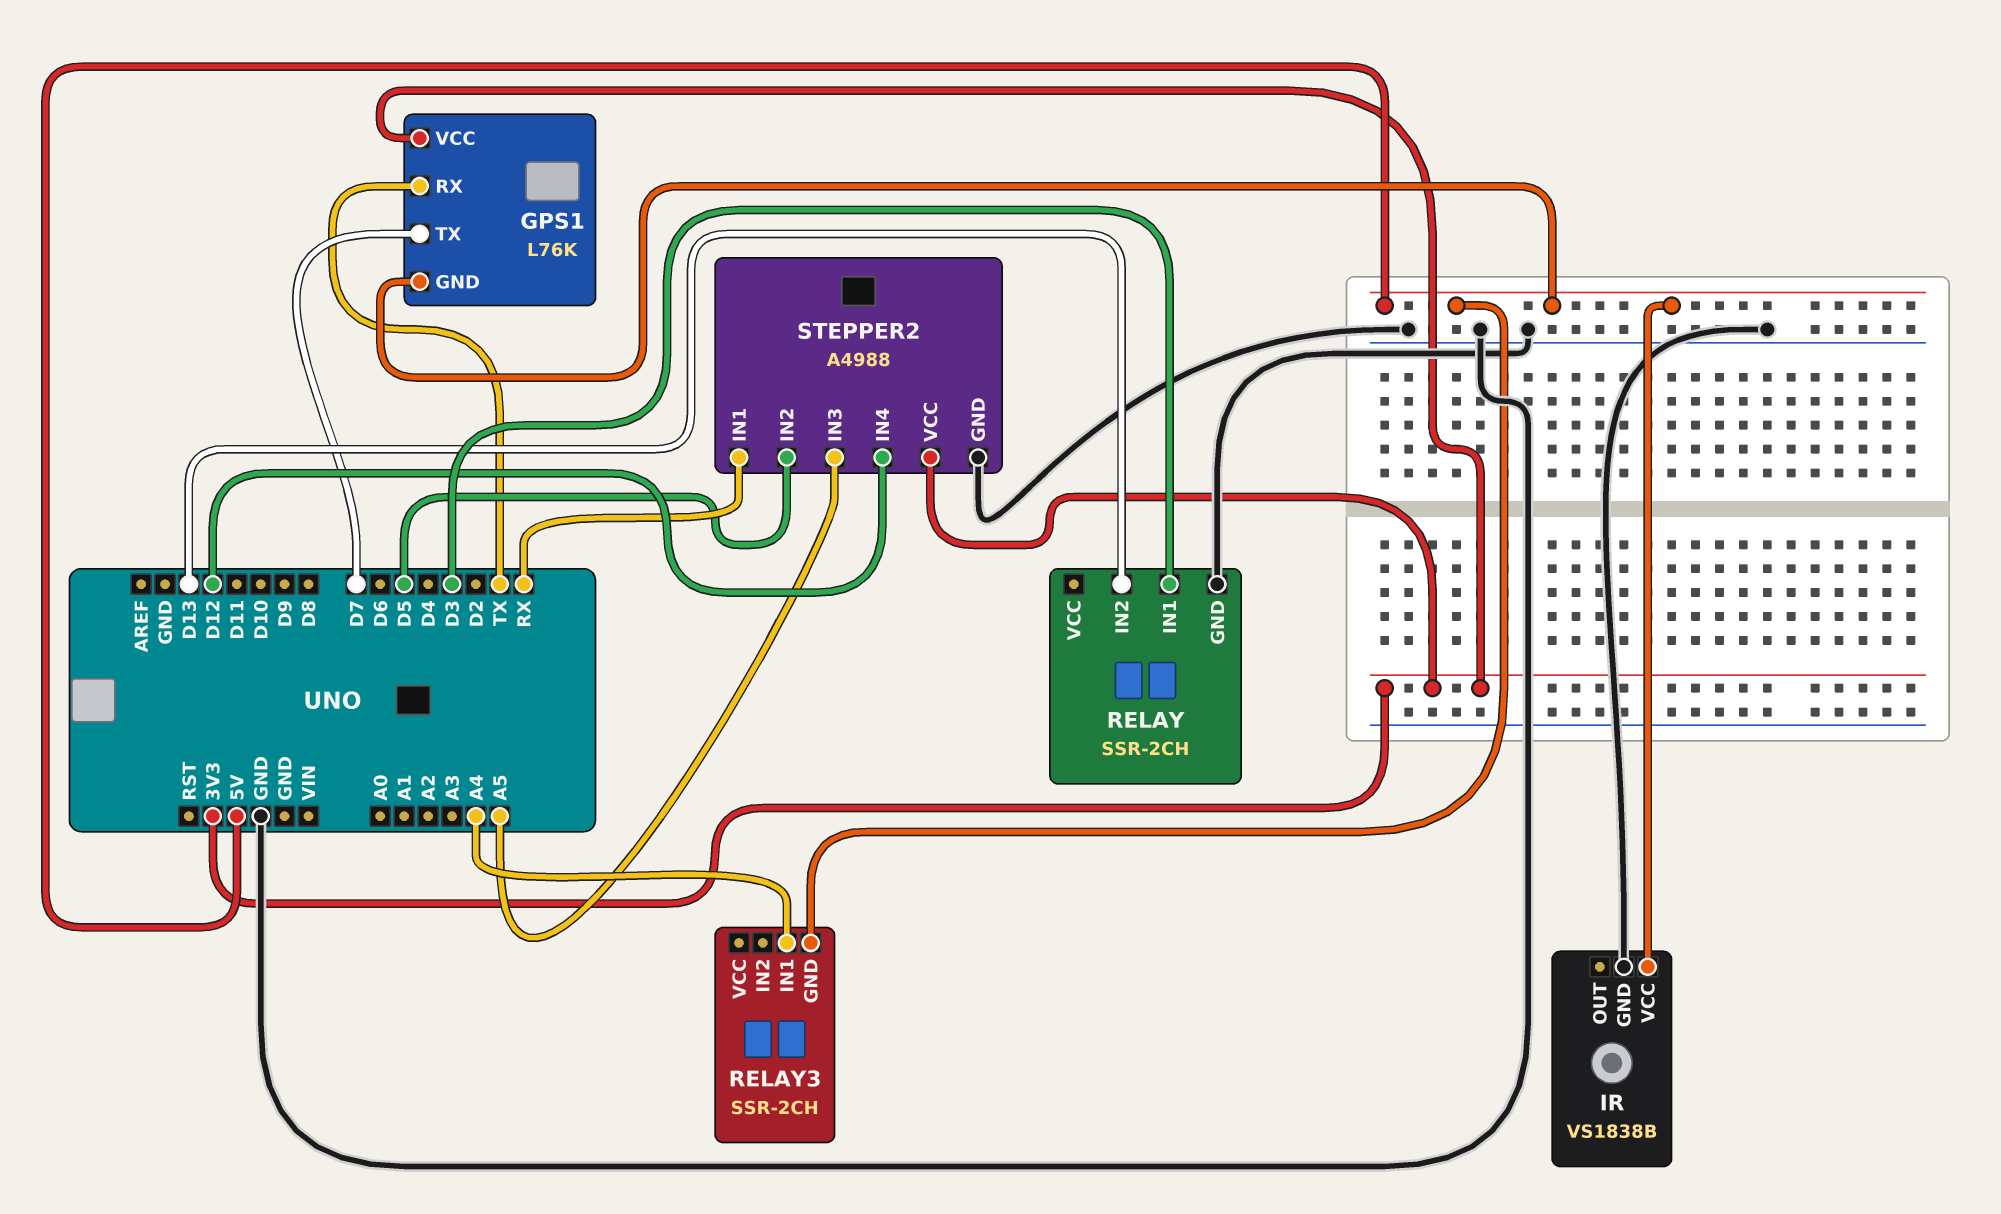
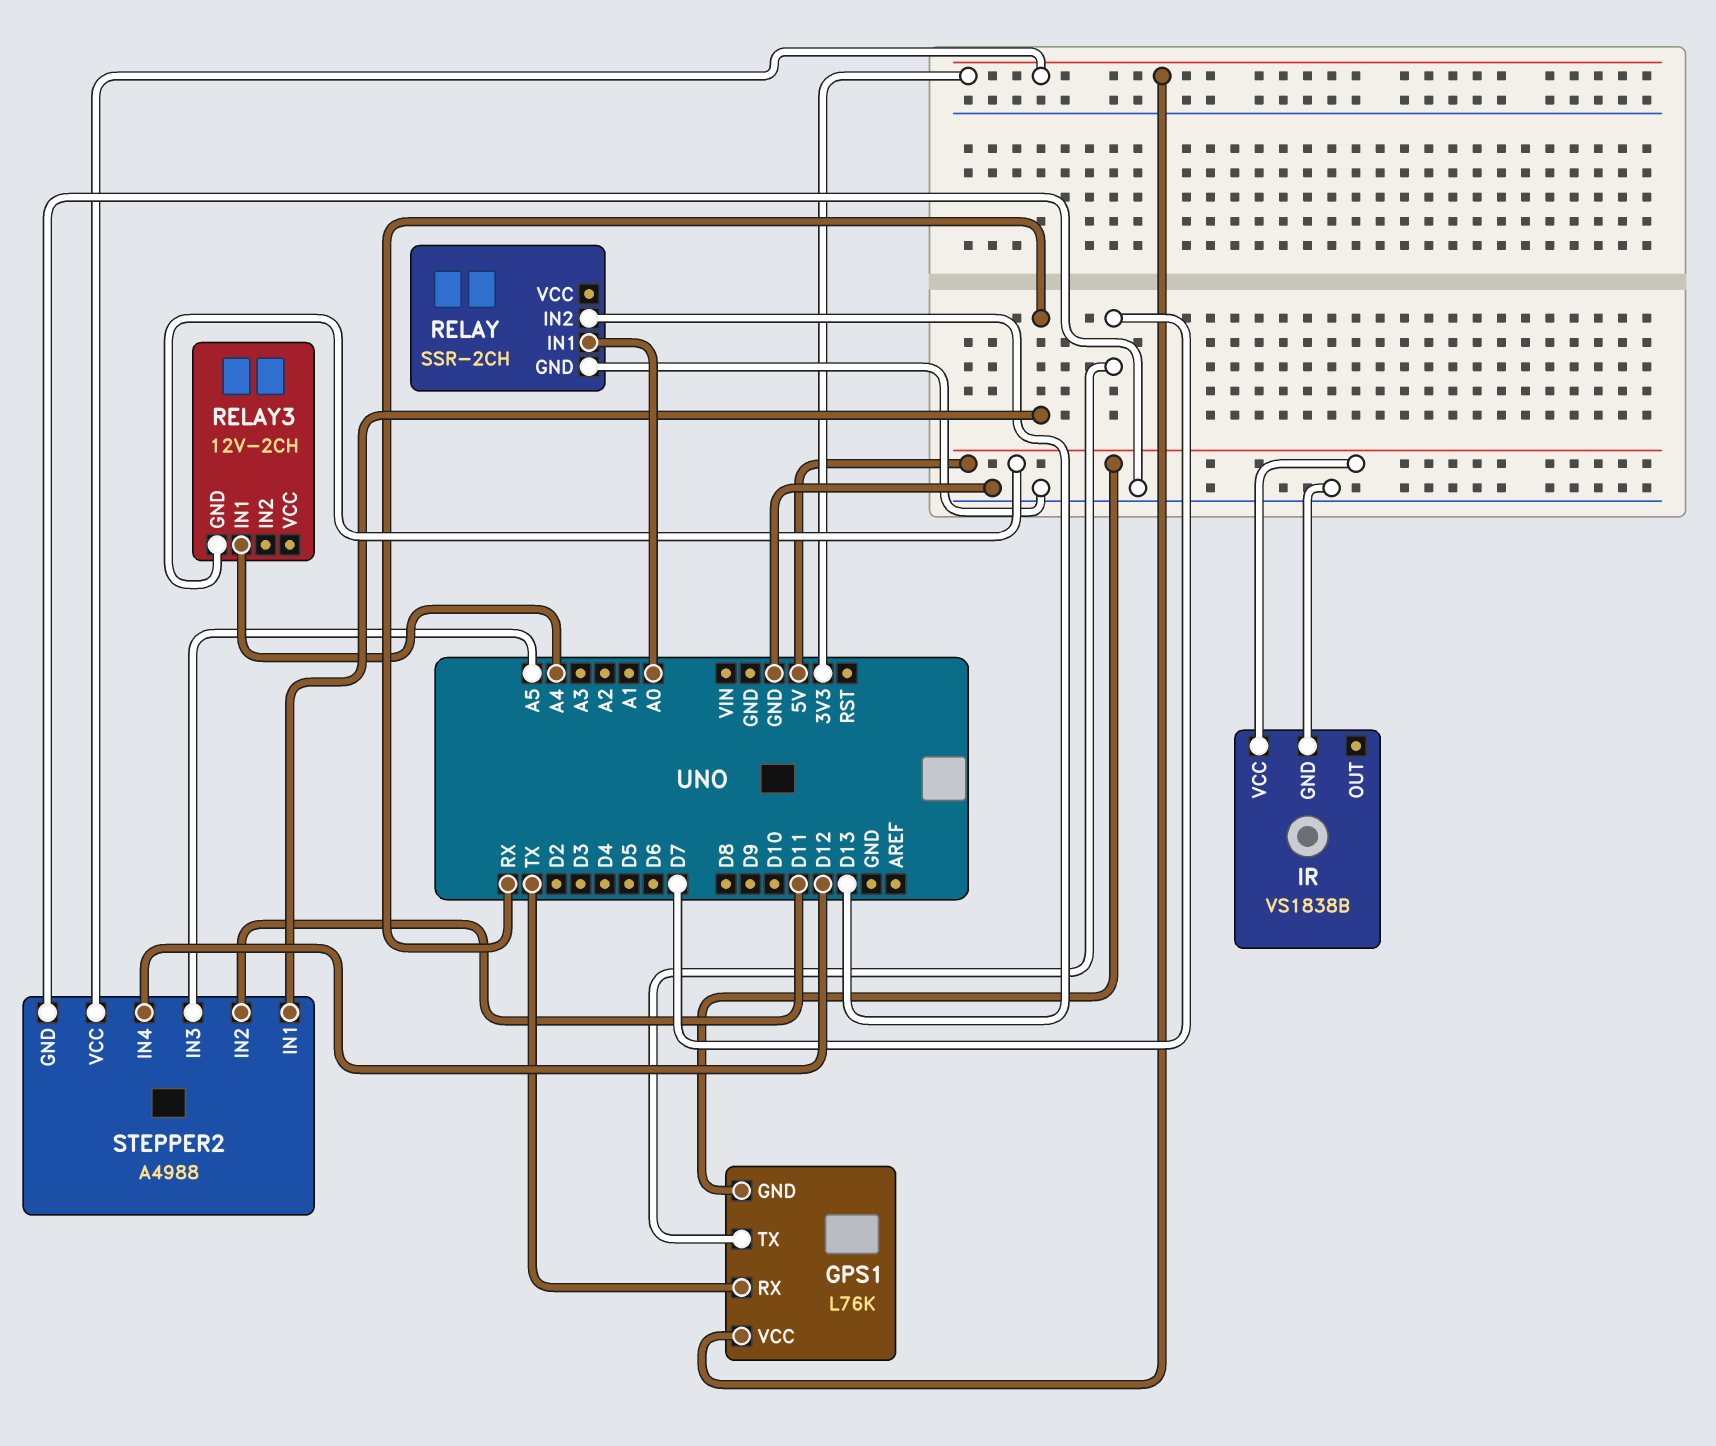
RELAY pin IN1: D3 -> A0
RELAY3: SSR-2CH -> 12V-2CH
STEPPER2 pin IN2: D5 -> D11

